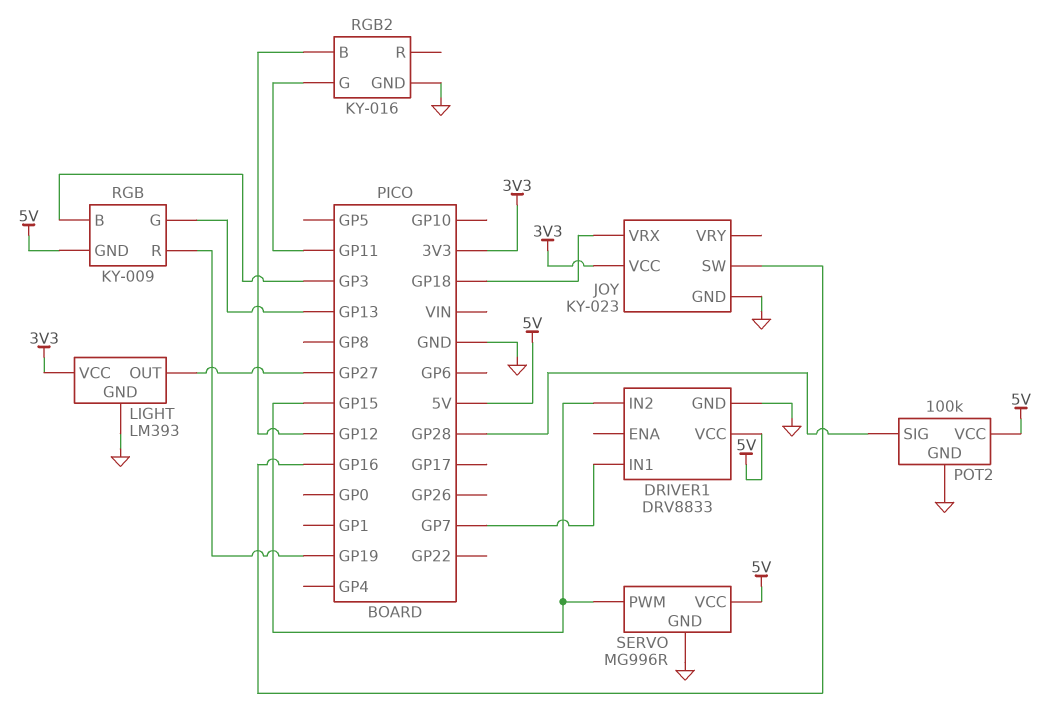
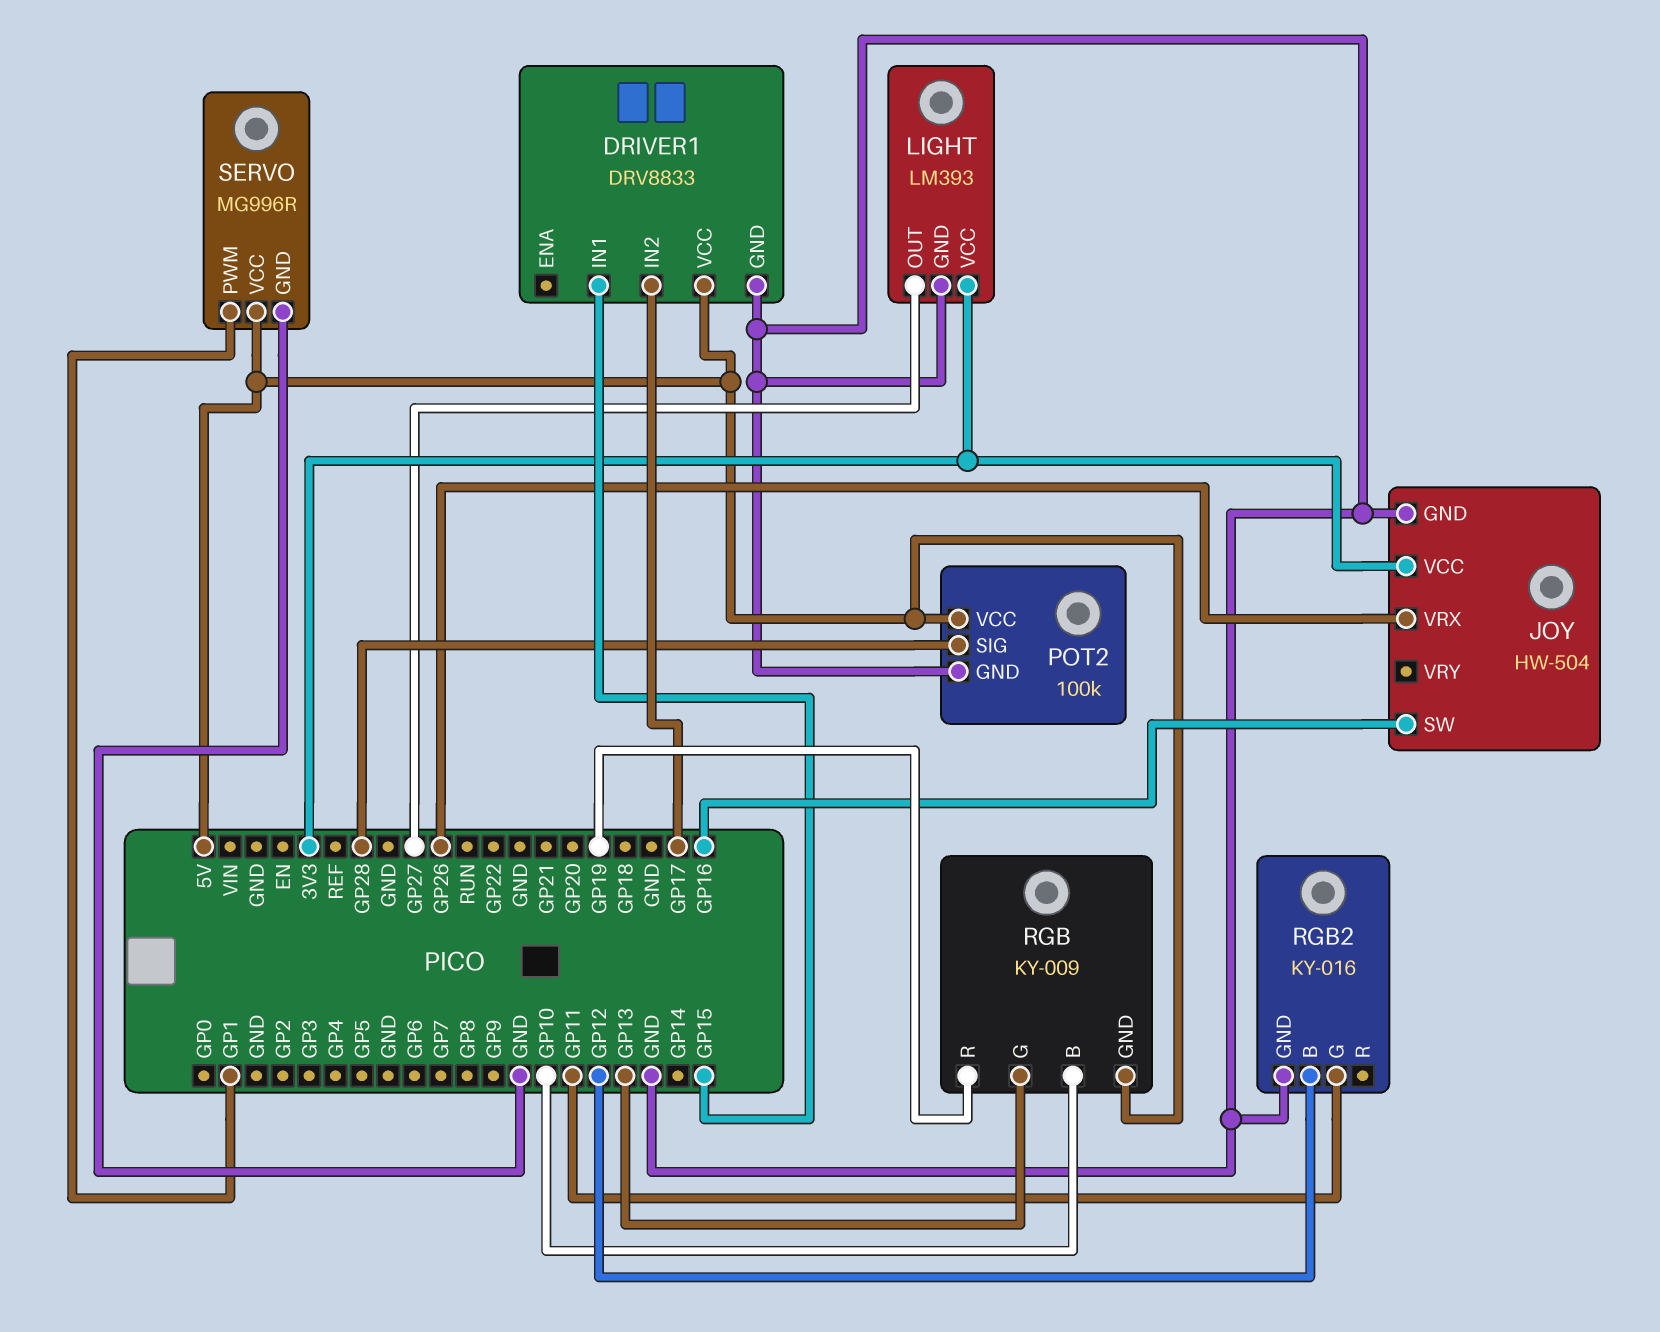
DRIVER1 pin IN1: GP7 -> GP15
DRIVER1 pin IN2: GP15 -> GP17
JOY: KY-023 -> HW-504
JOY pin VRX: GP18 -> GP26
RGB pin B: GP3 -> GP10
SERVO pin PWM: GP15 -> GP1

